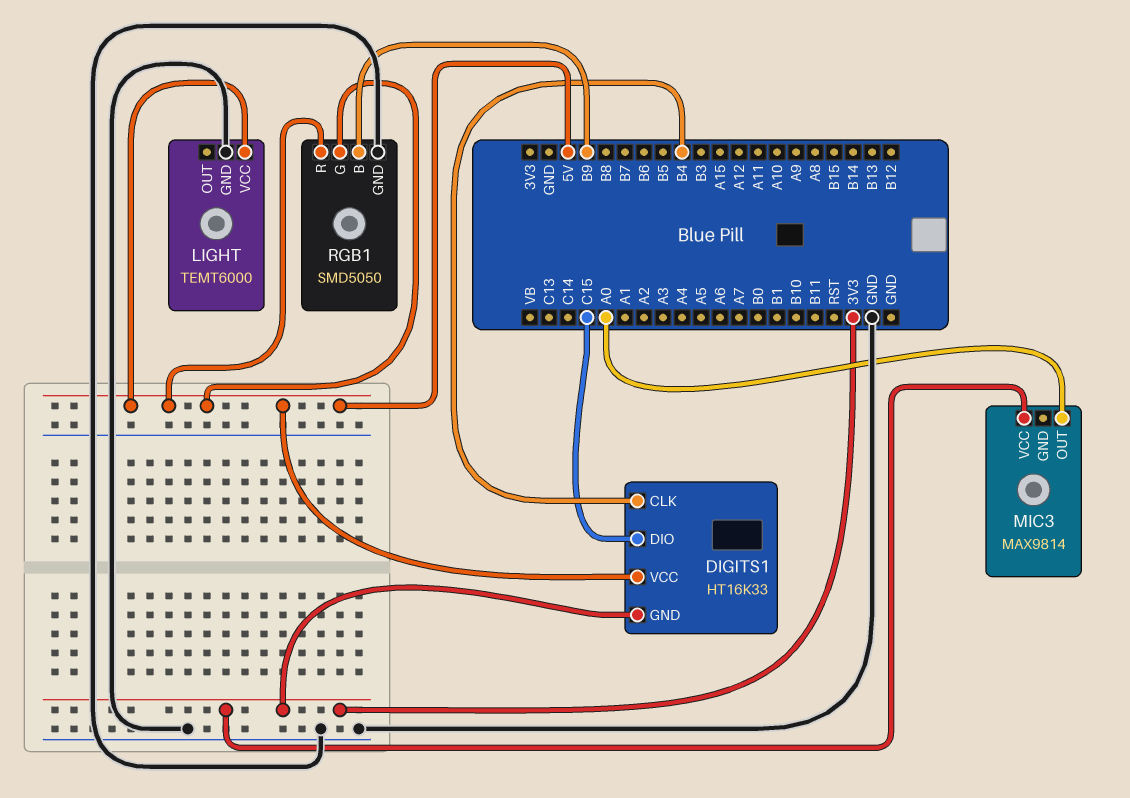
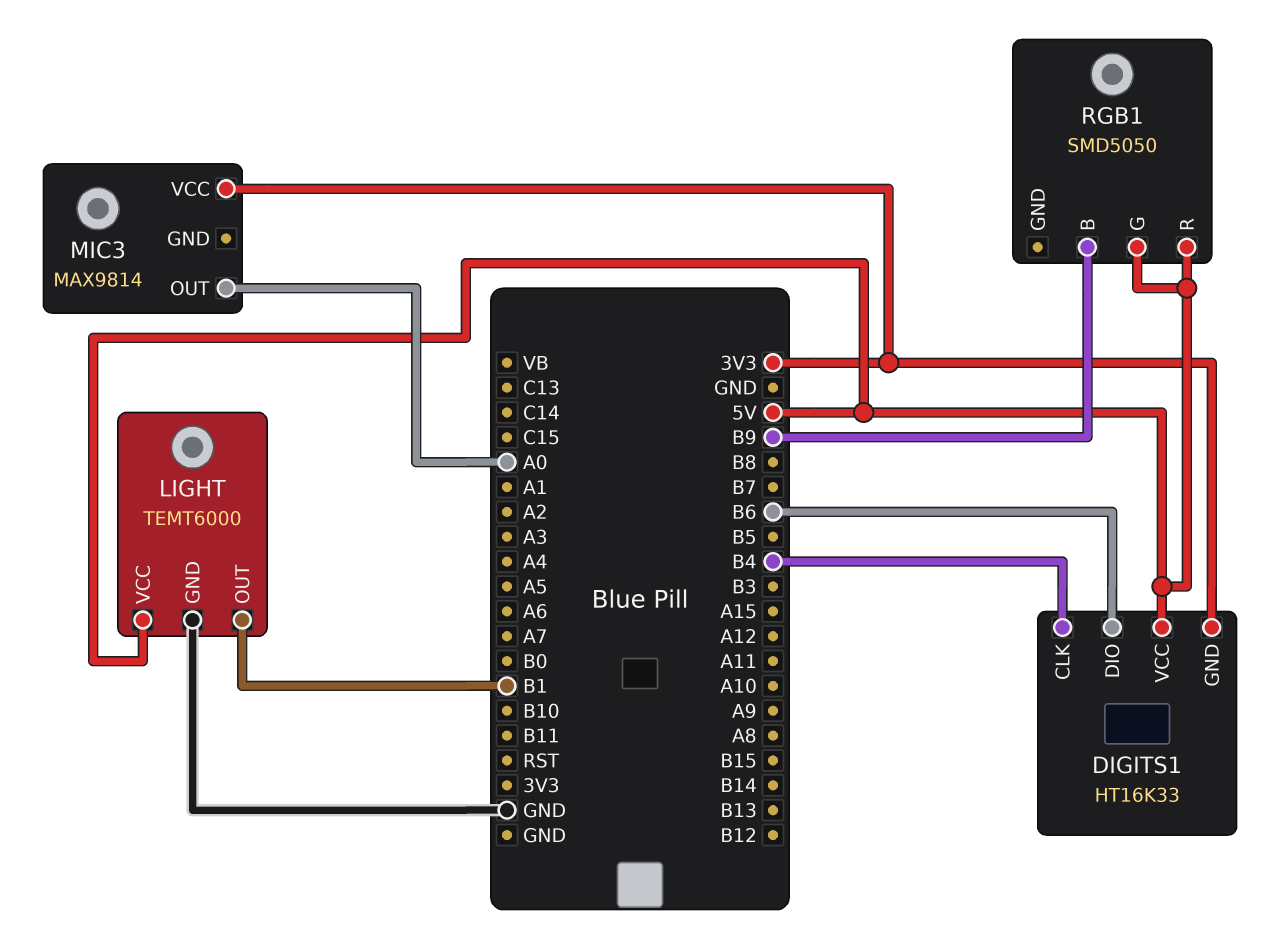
DIGITS1 pin DIO: C15 -> B6
LIGHT pin OUT: none -> B1
RGB1 pin GND: GND -> none

